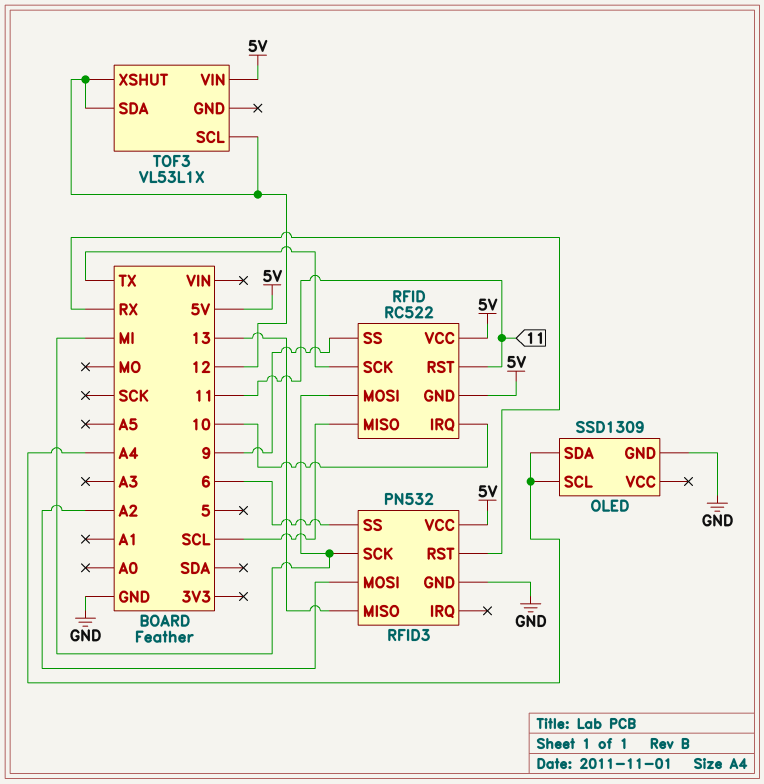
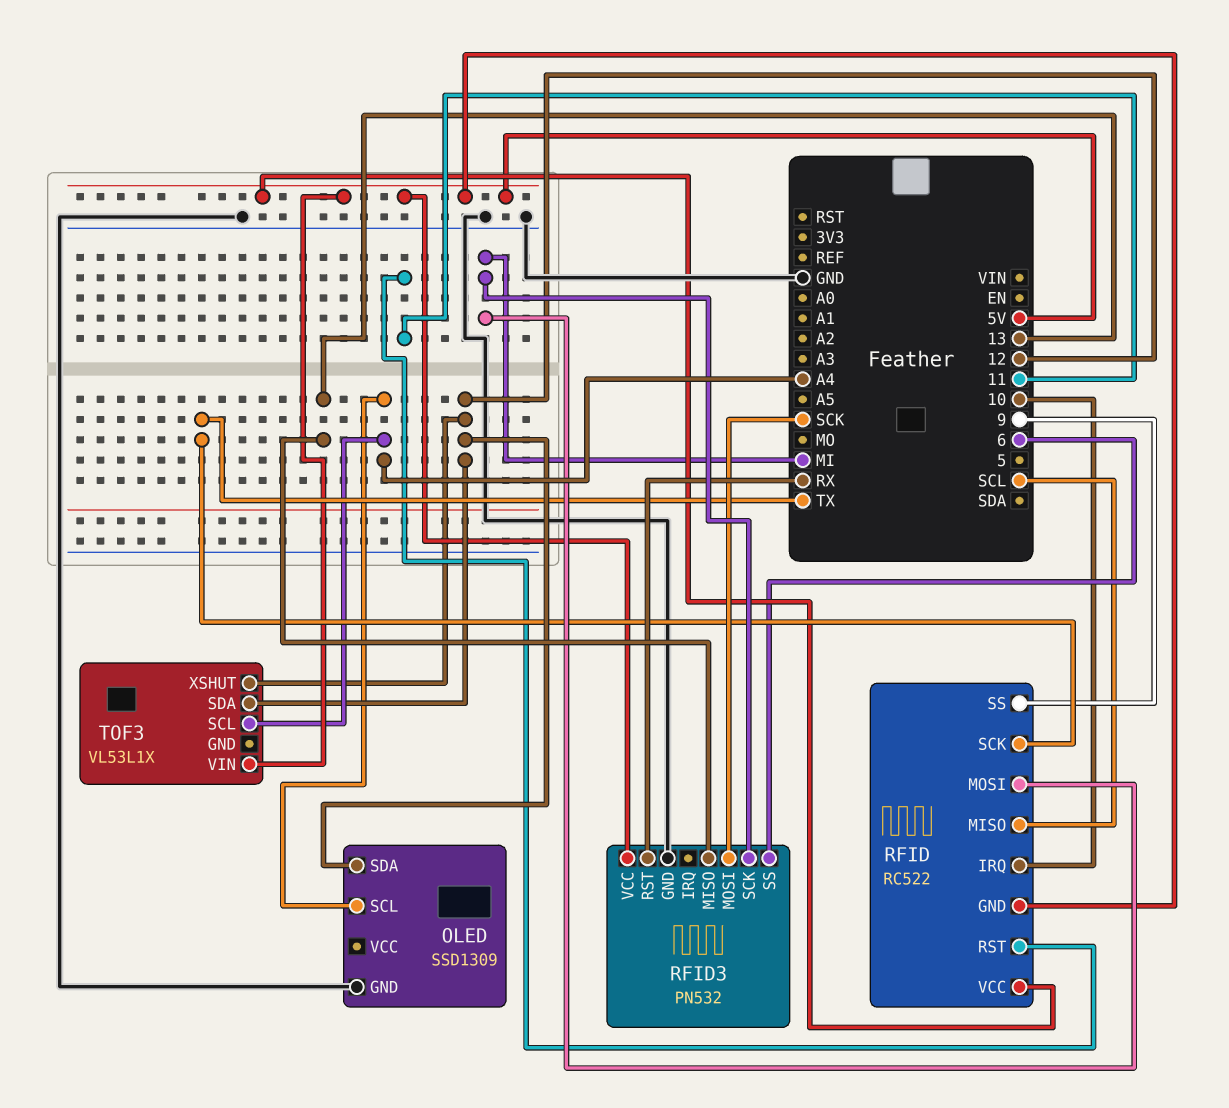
OLED pin SDA: A4 -> 12
RFID3 pin MOSI: A2 -> SCK
TOF3 pin SCL: 12 -> A4

